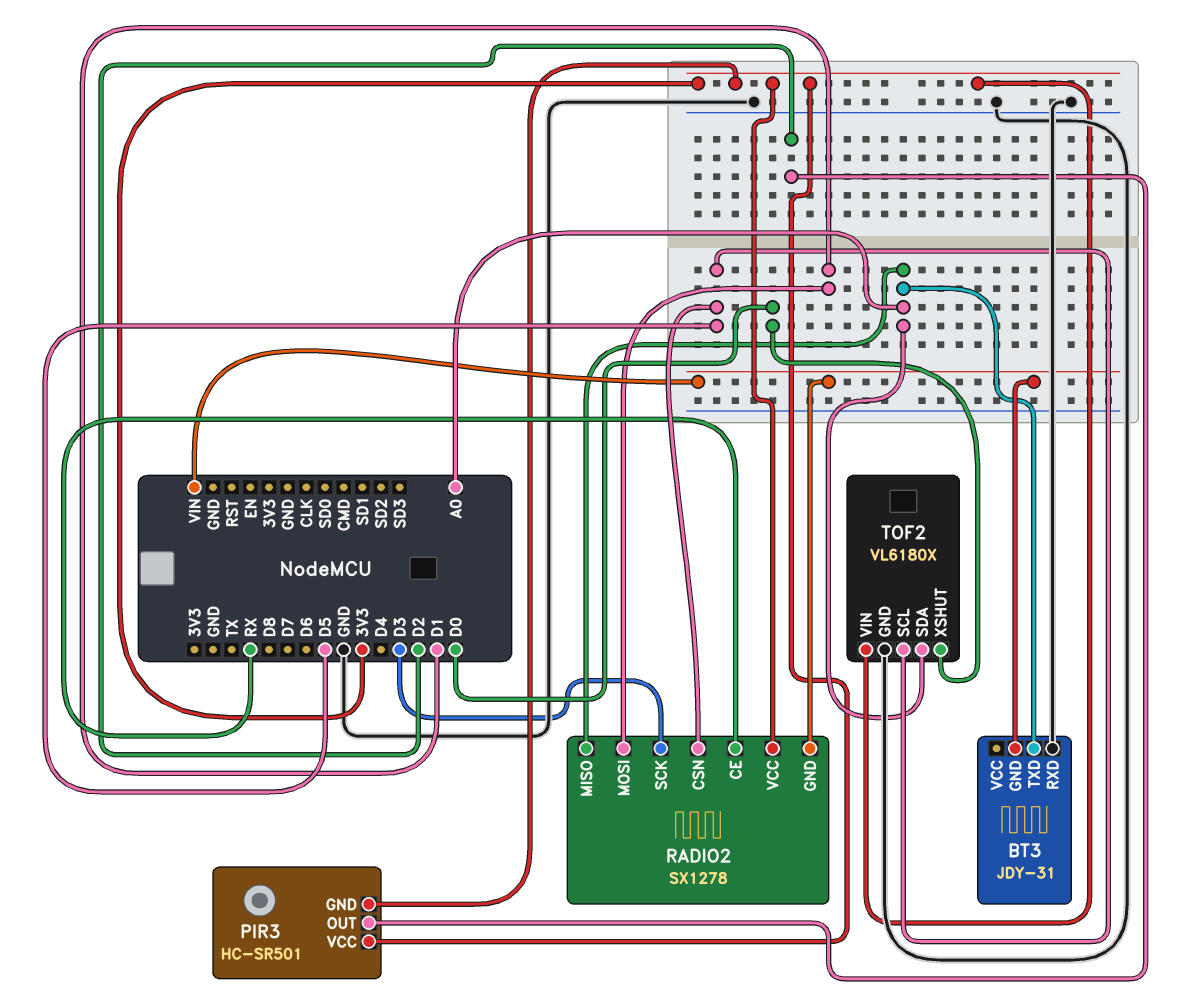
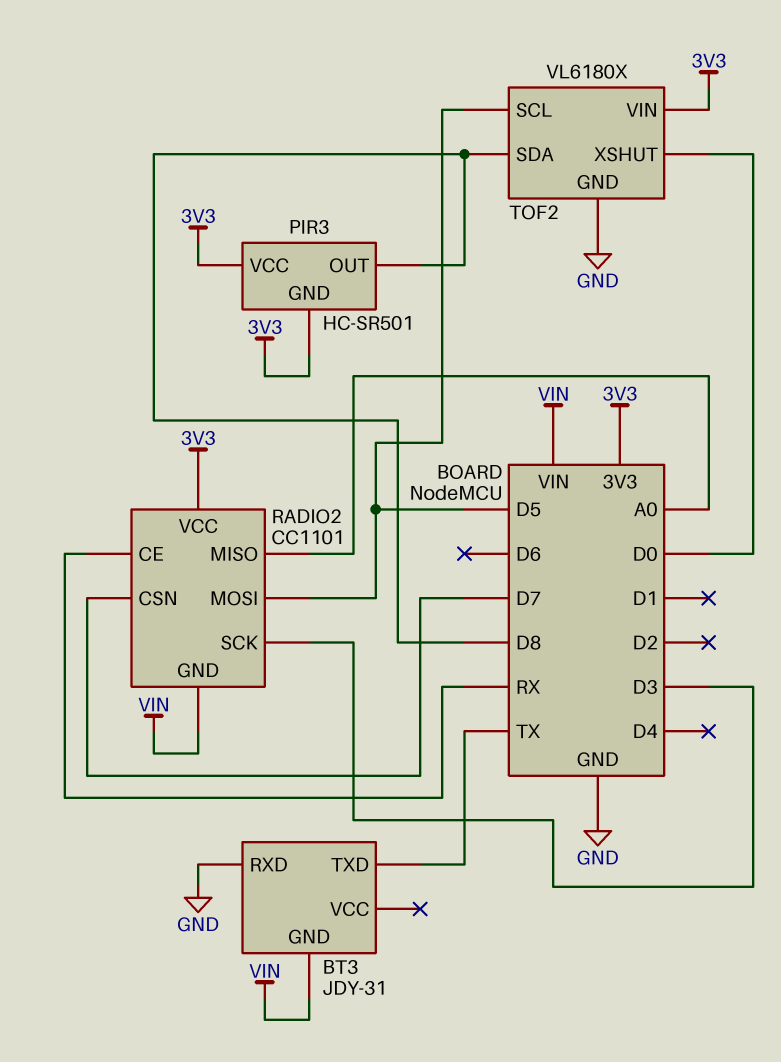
BT3 pin TXD: A0 -> TX
PIR3 pin OUT: D2 -> D8
RADIO2: SX1278 -> CC1101
RADIO2 pin CSN: D5 -> D7
RADIO2 pin MOSI: D1 -> D5
TOF2 pin SDA: A0 -> D8

